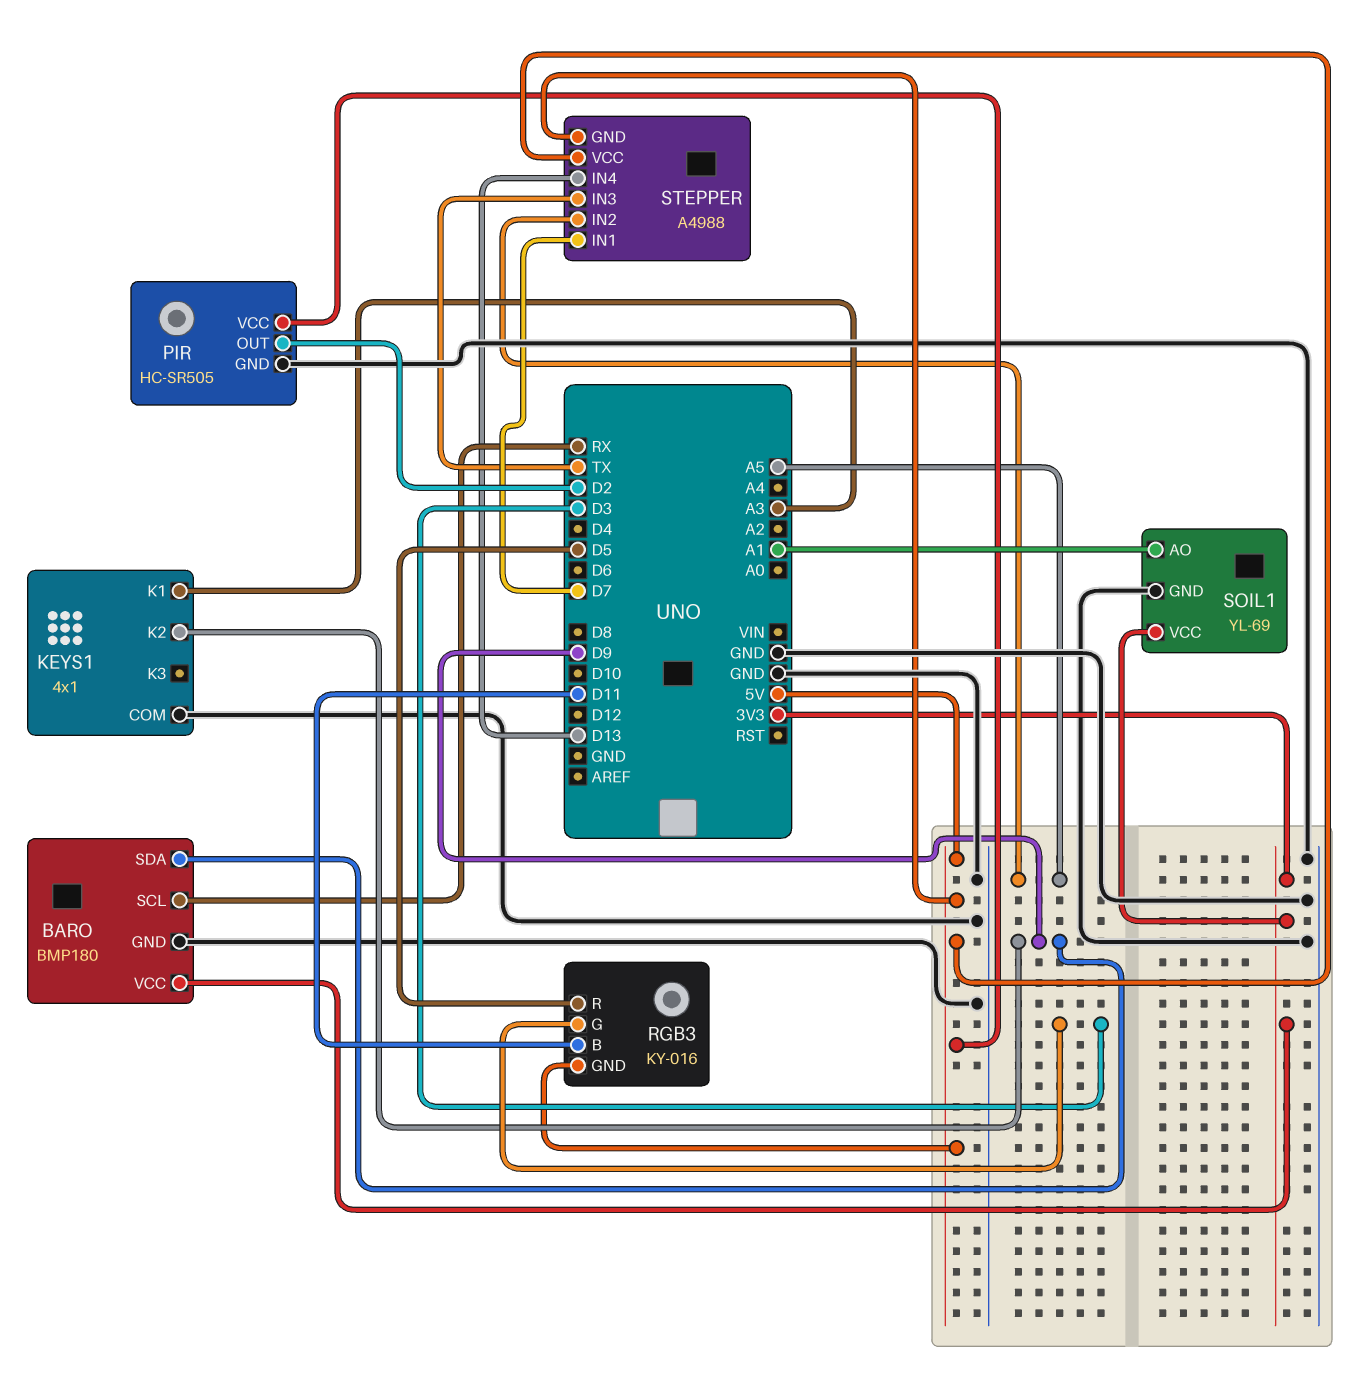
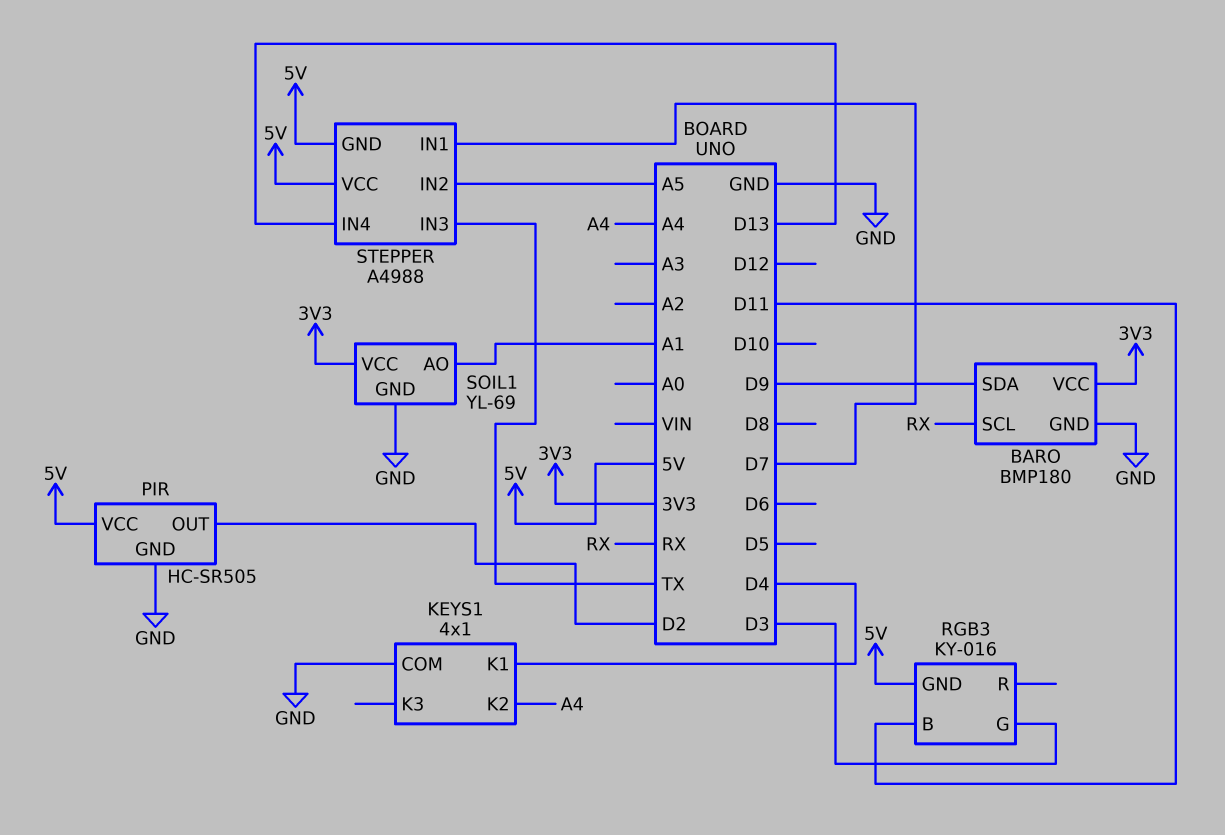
KEYS1 pin K1: A3 -> D4
KEYS1 pin K2: D9 -> A4
RGB3 pin R: D5 -> none

